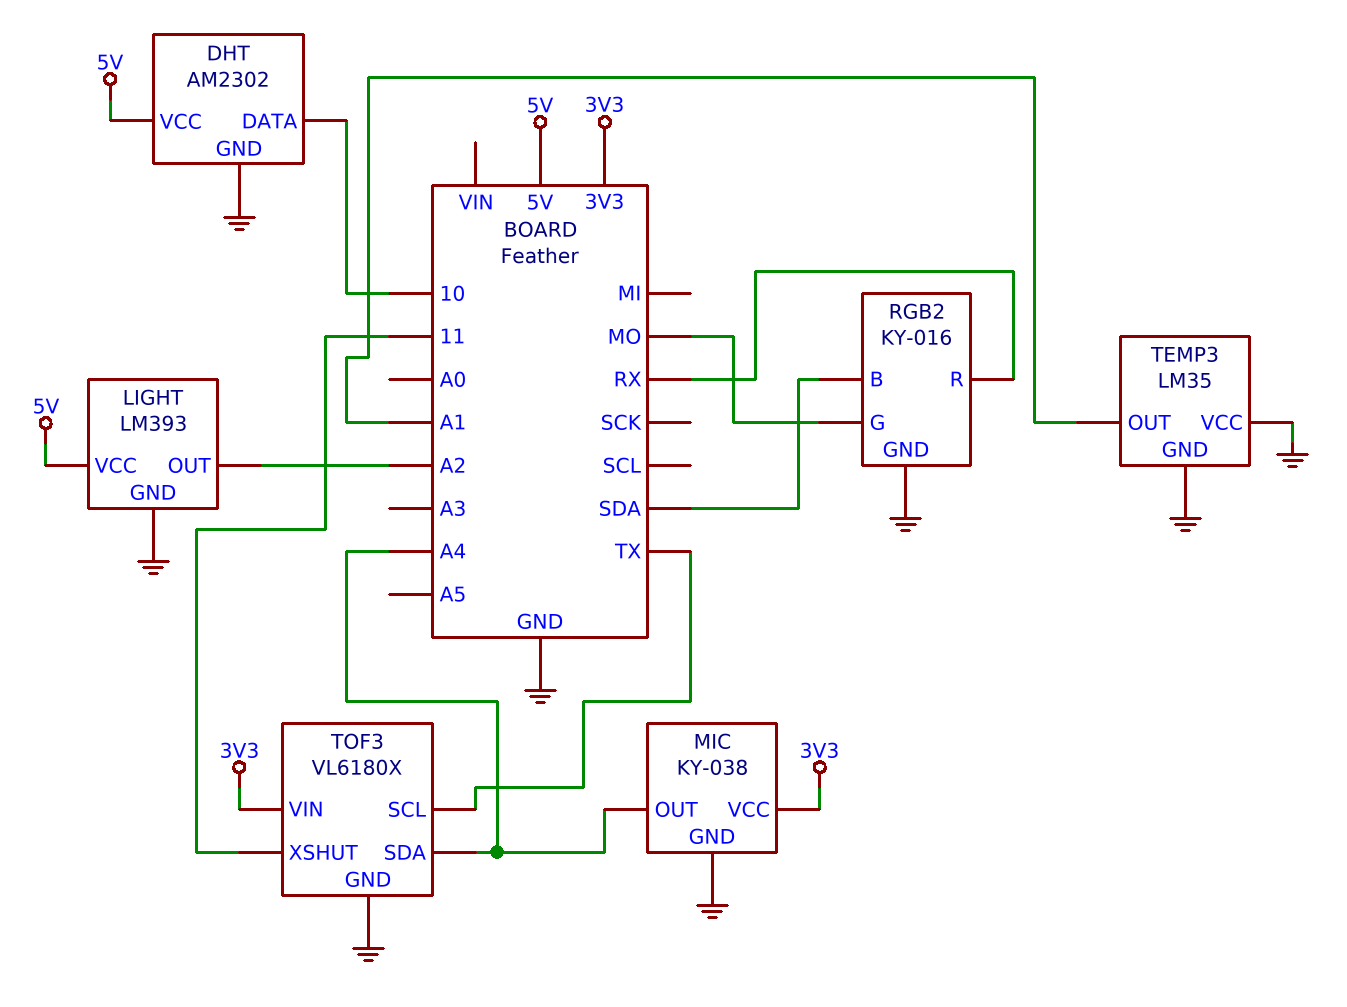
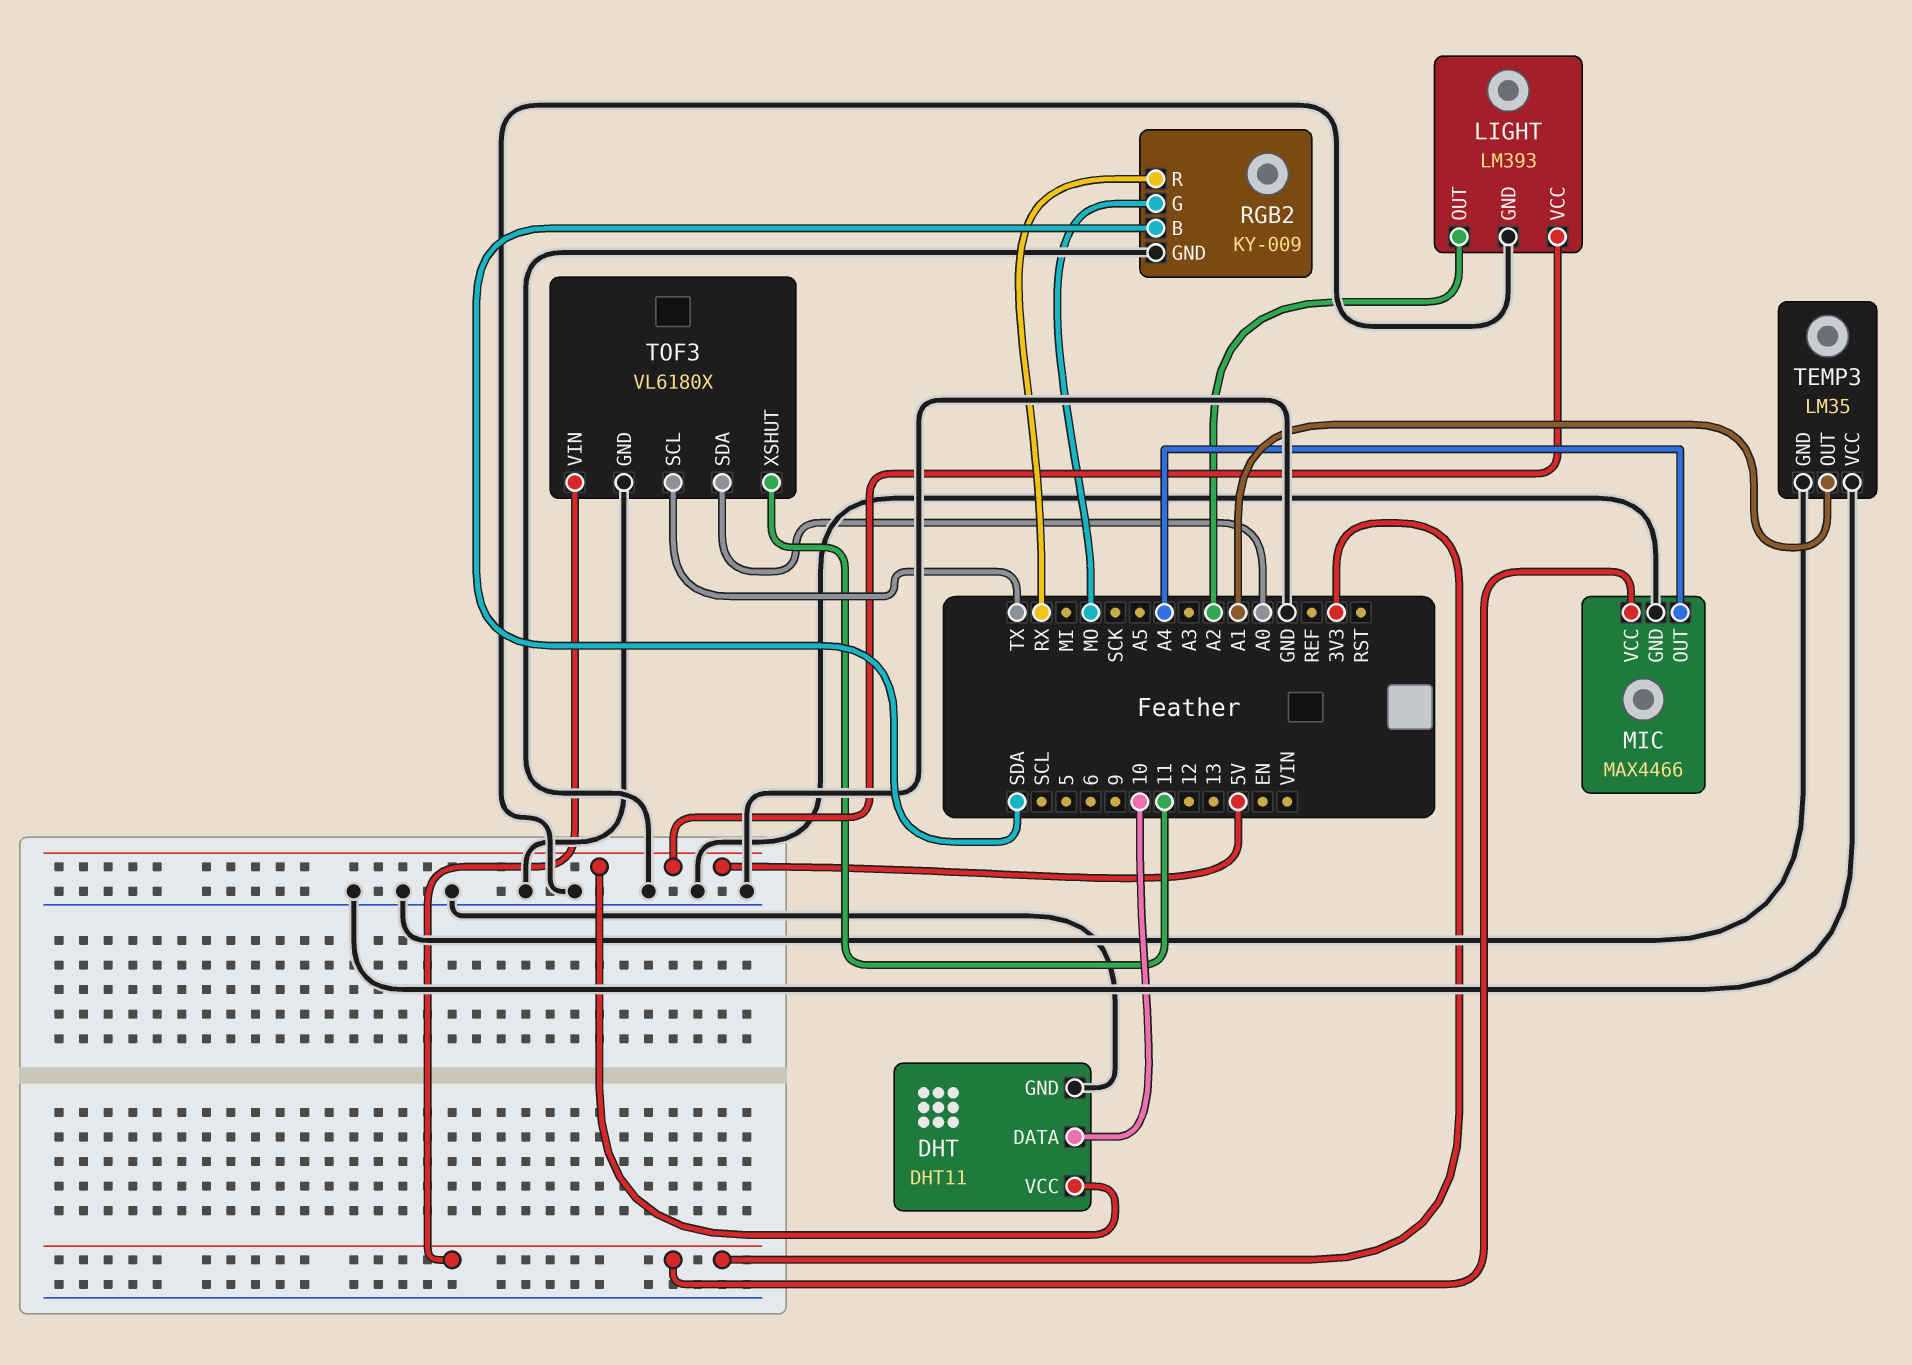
DHT: AM2302 -> DHT11
MIC: KY-038 -> MAX4466
RGB2: KY-016 -> KY-009
TOF3 pin SDA: A4 -> A0

